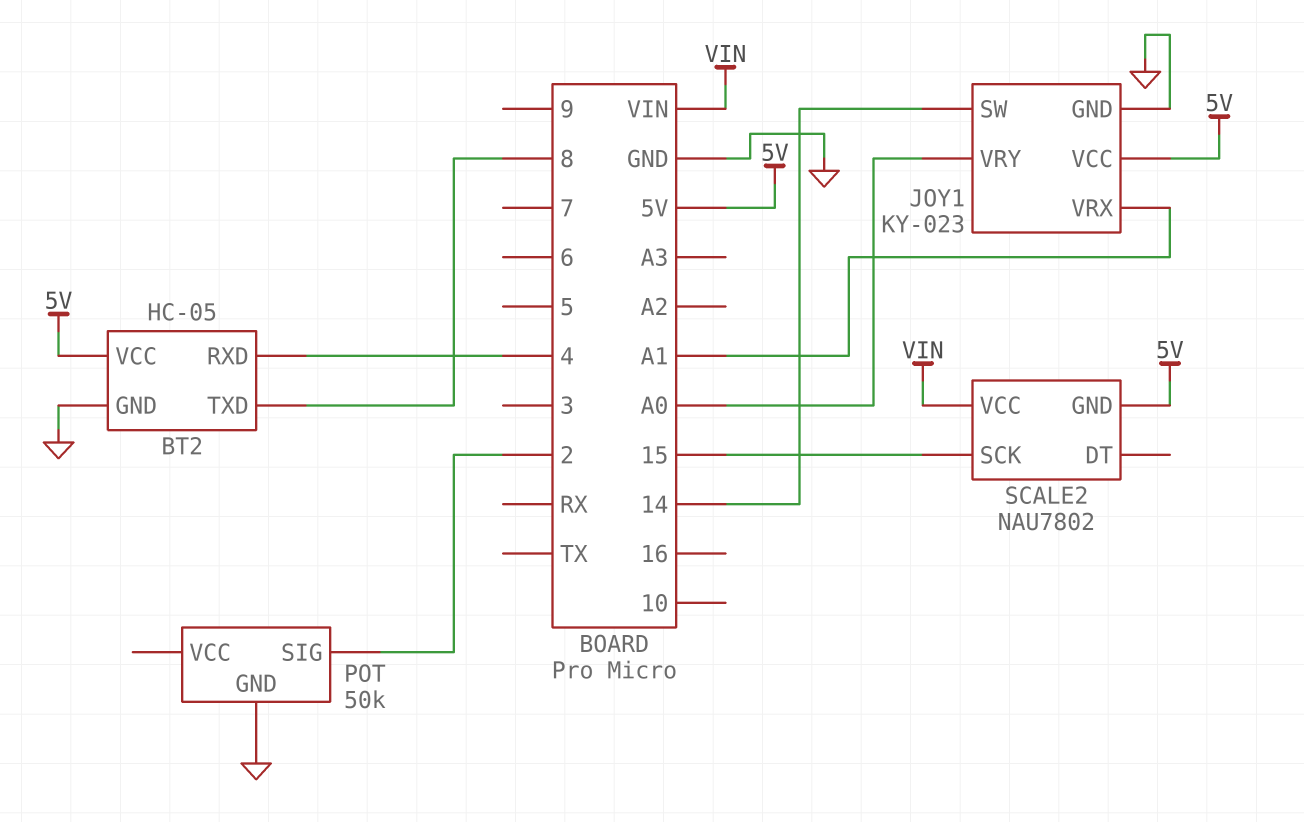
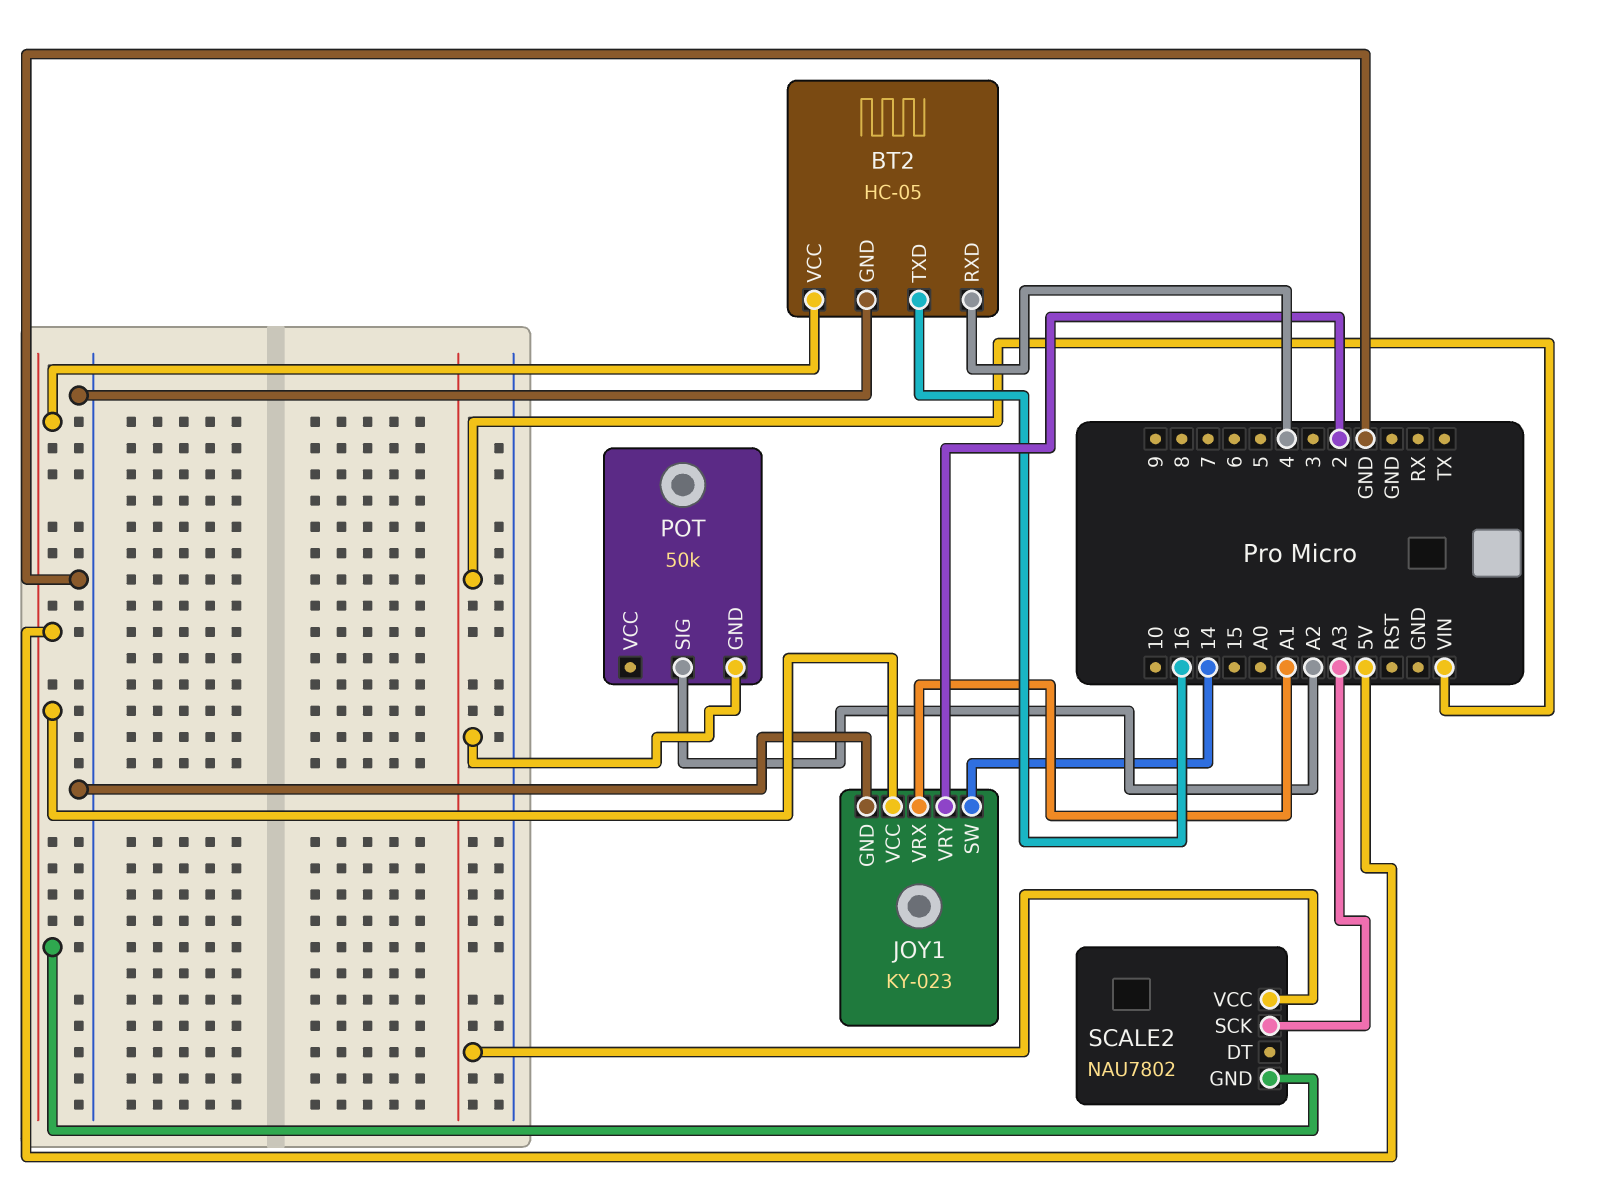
BT2 pin TXD: 8 -> 16
JOY1 pin VRY: A0 -> 2
POT pin GND: GND -> VIN
POT pin SIG: 2 -> A2
SCALE2 pin SCK: 15 -> A3

